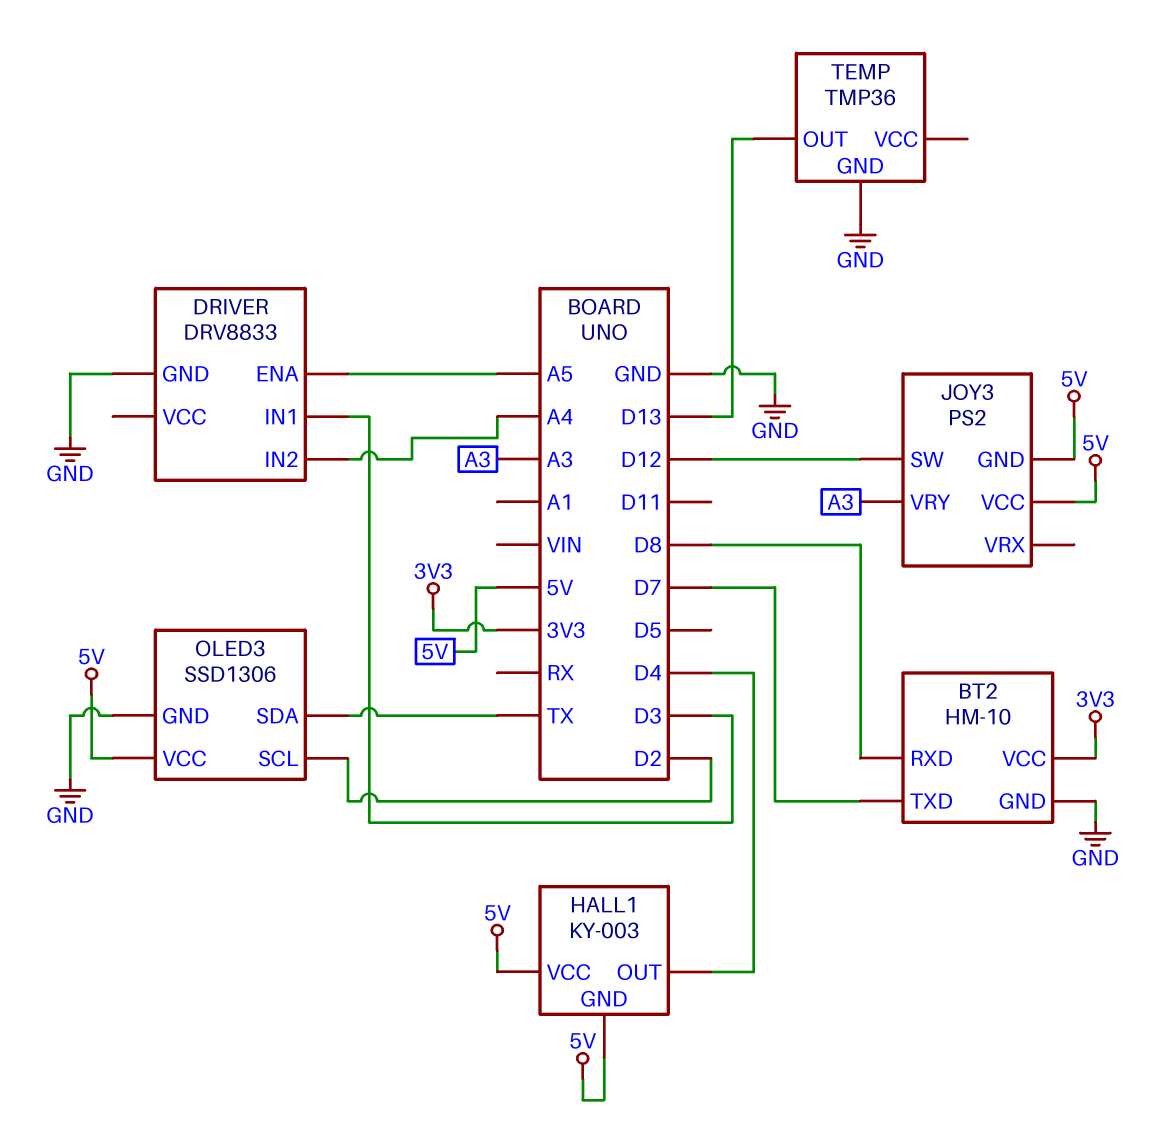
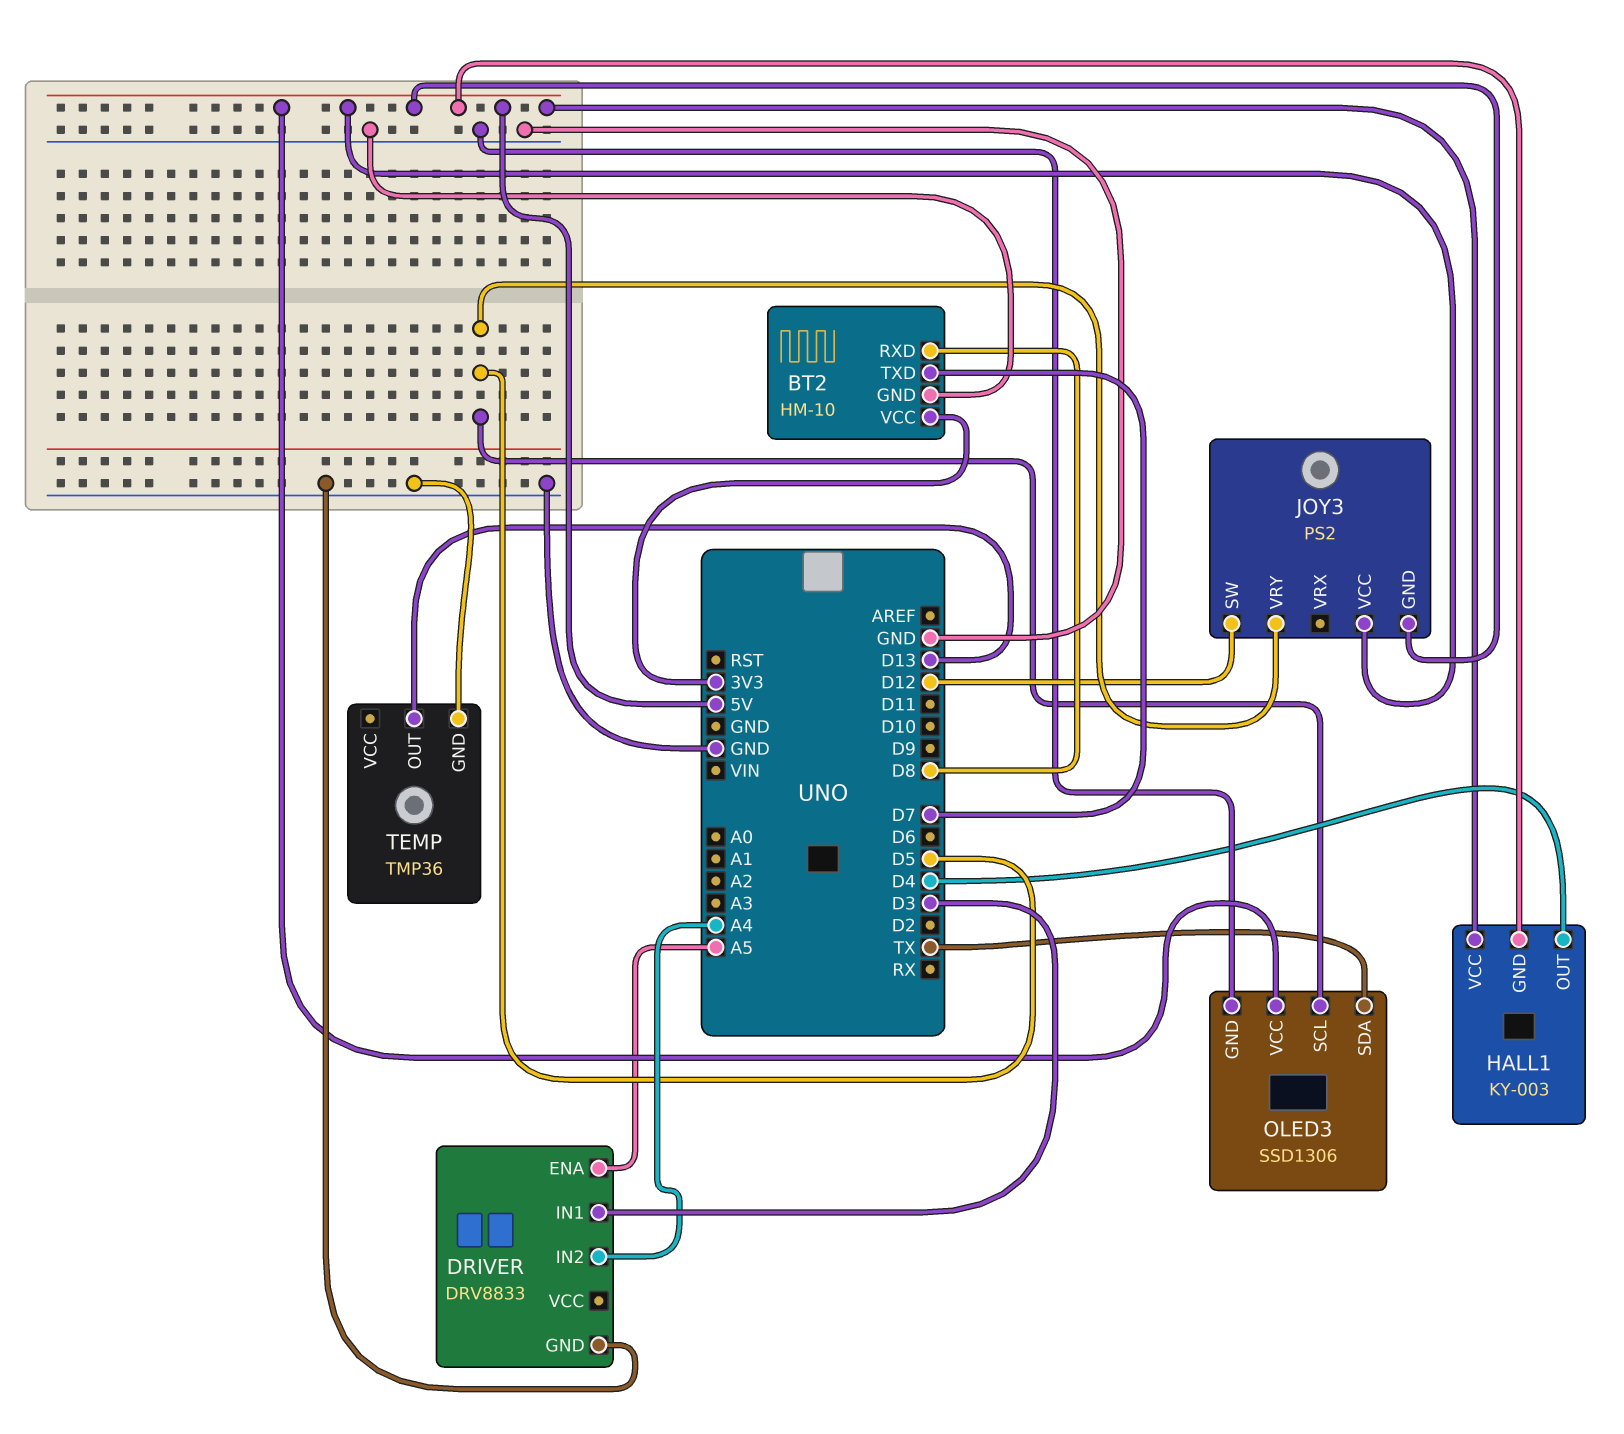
JOY3 pin VRY: A3 -> D5
OLED3 pin SCL: D2 -> D5

